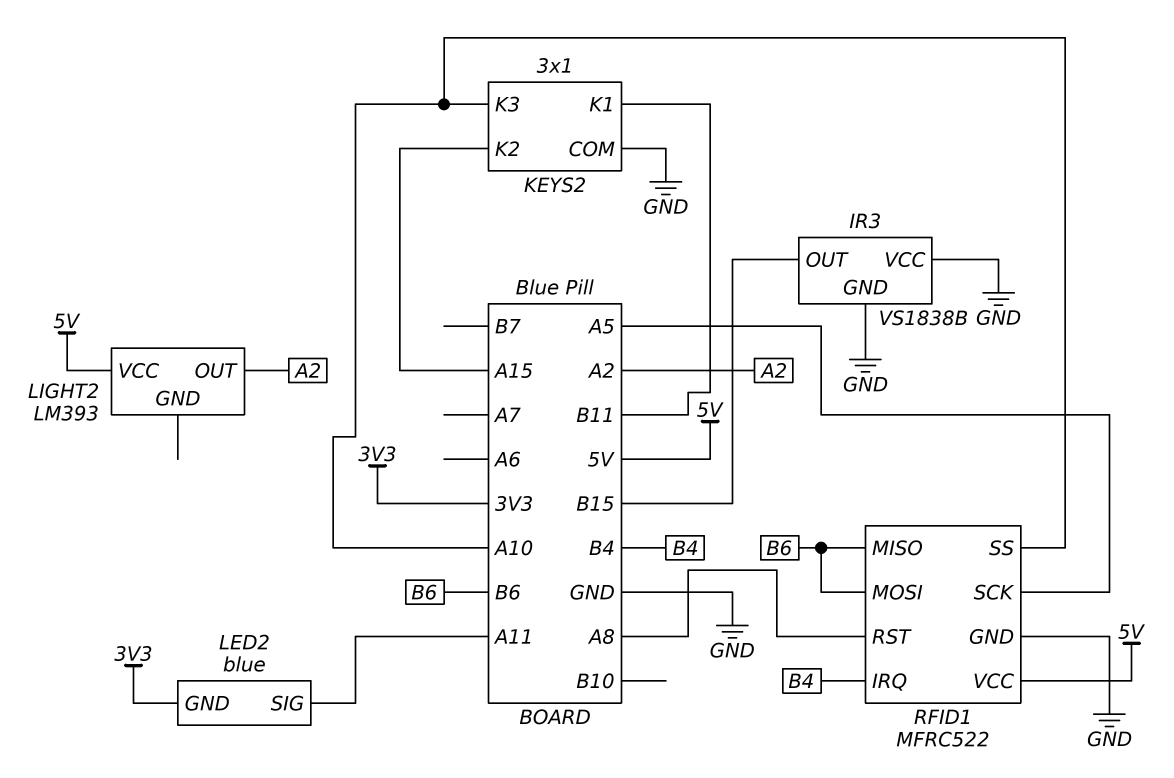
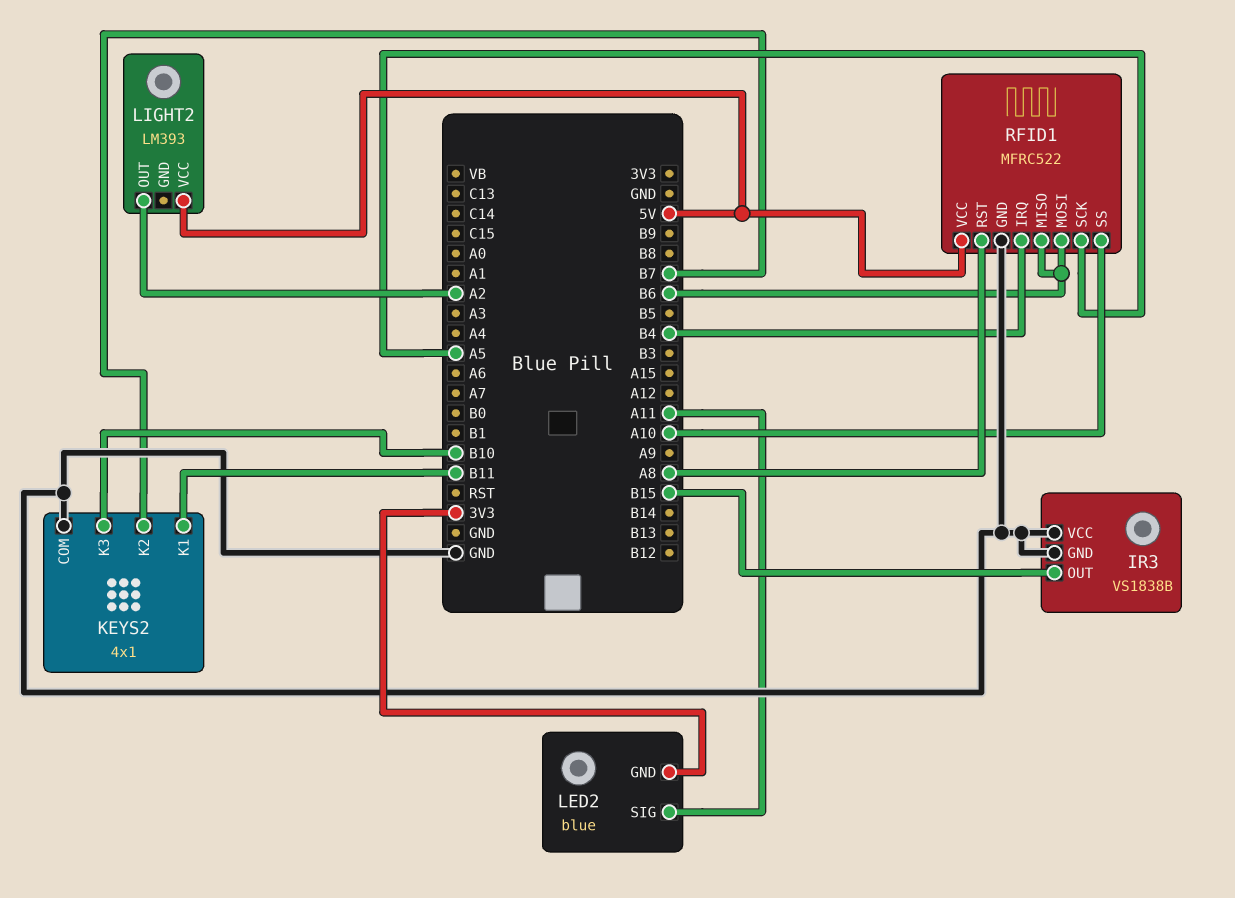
KEYS2: 3x1 -> 4x1
KEYS2 pin K2: A15 -> B7
KEYS2 pin K3: A10 -> B10

